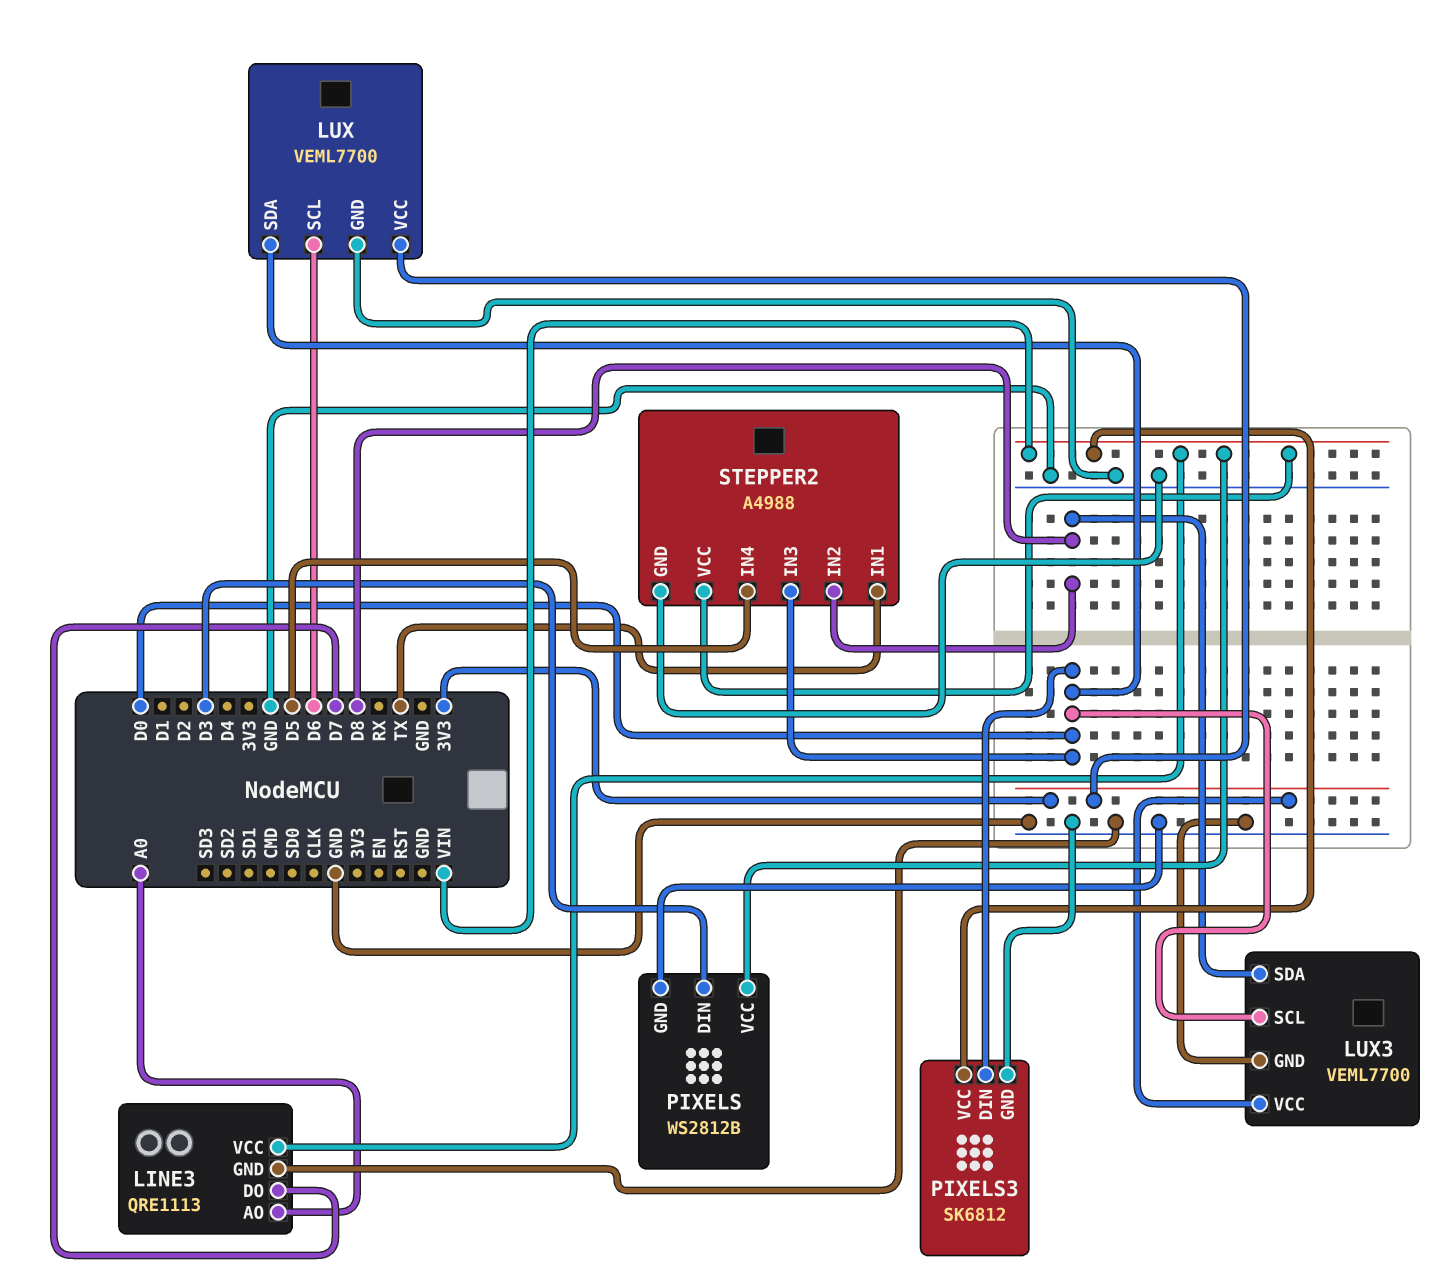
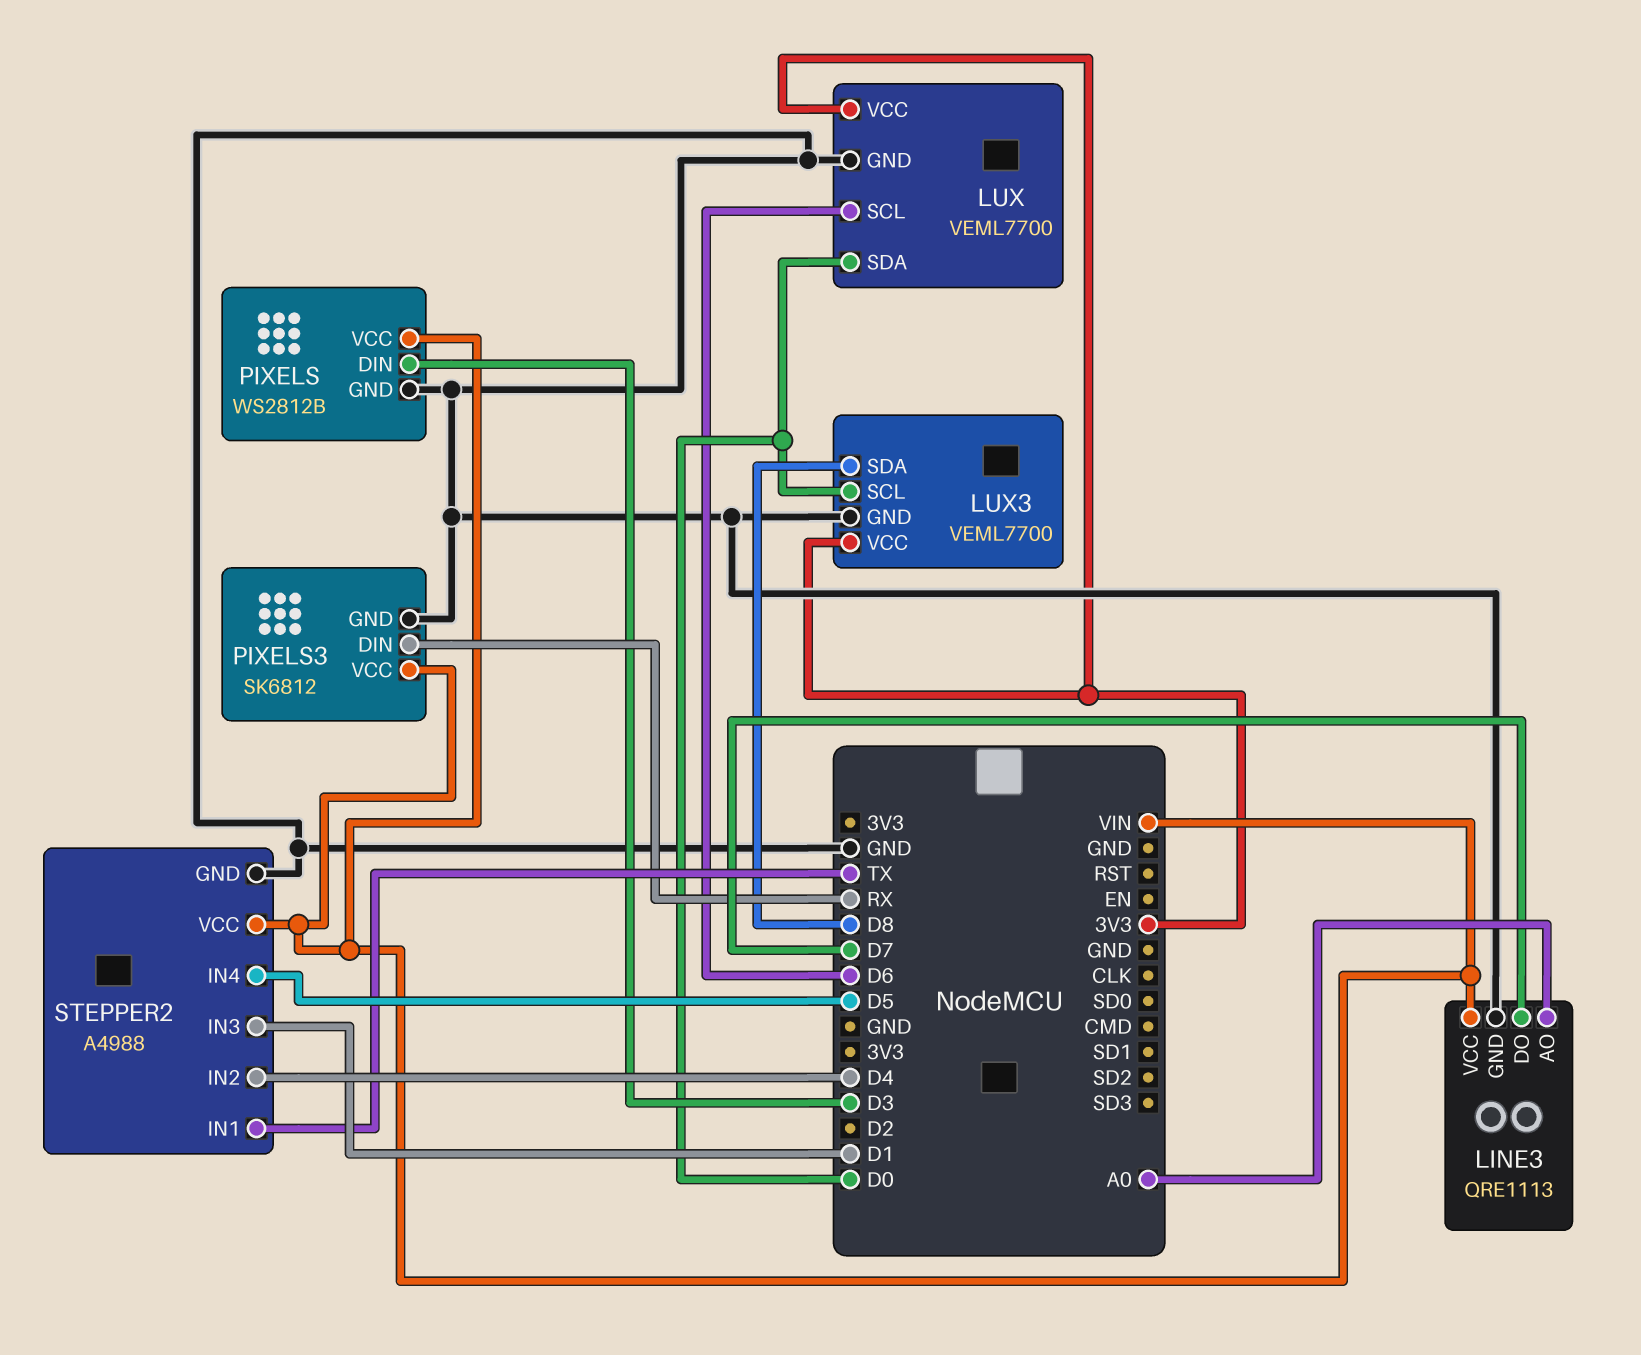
PIXELS3 pin DIN: D0 -> RX
STEPPER2 pin IN2: D8 -> D4
STEPPER2 pin IN3: D0 -> D1

